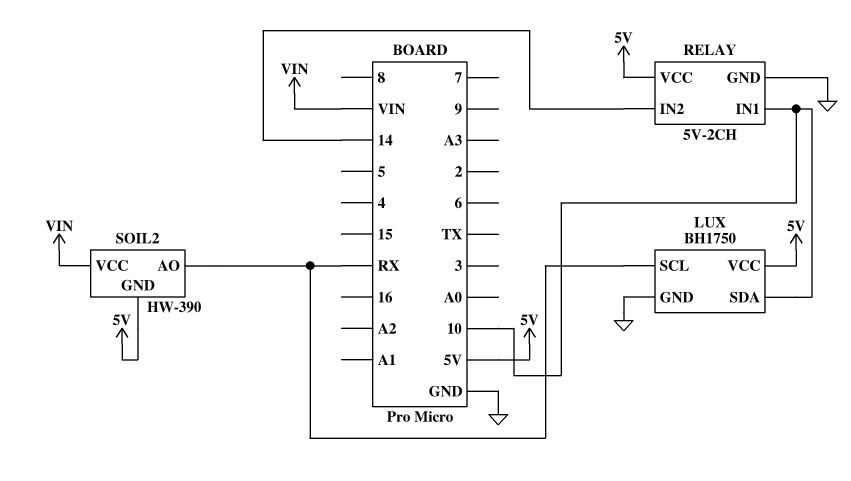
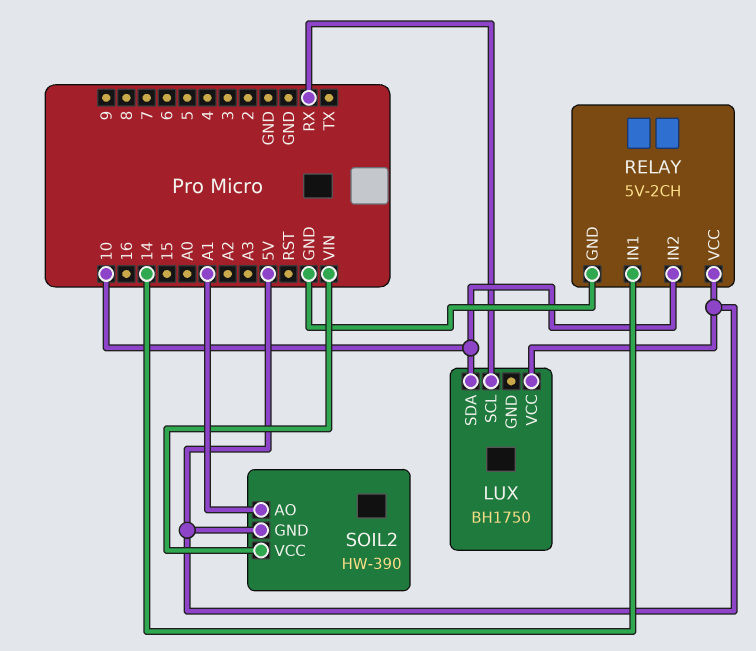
LUX pin GND: GND -> none
RELAY pin IN1: 10 -> 14
RELAY pin IN2: 14 -> 10
SOIL2 pin AO: RX -> A1

